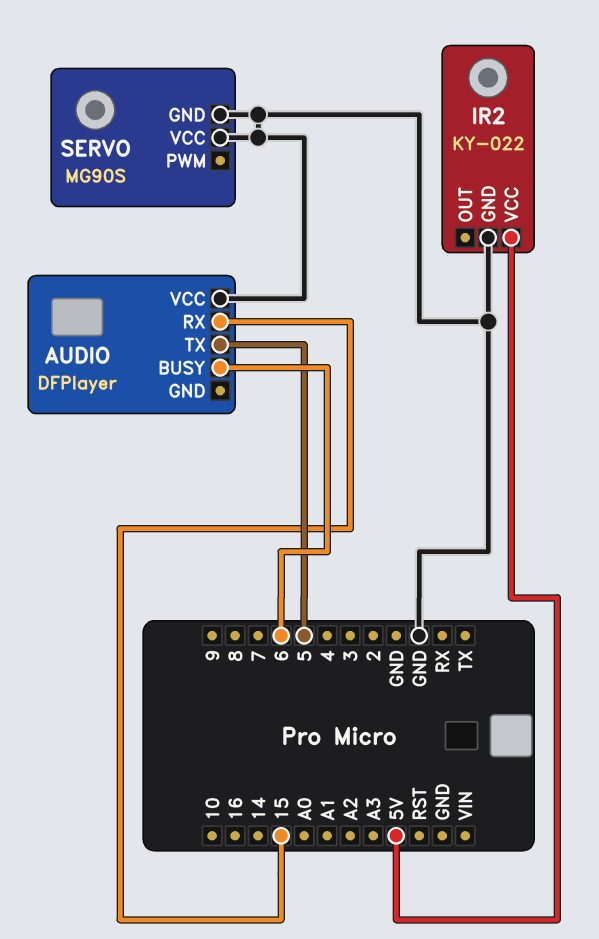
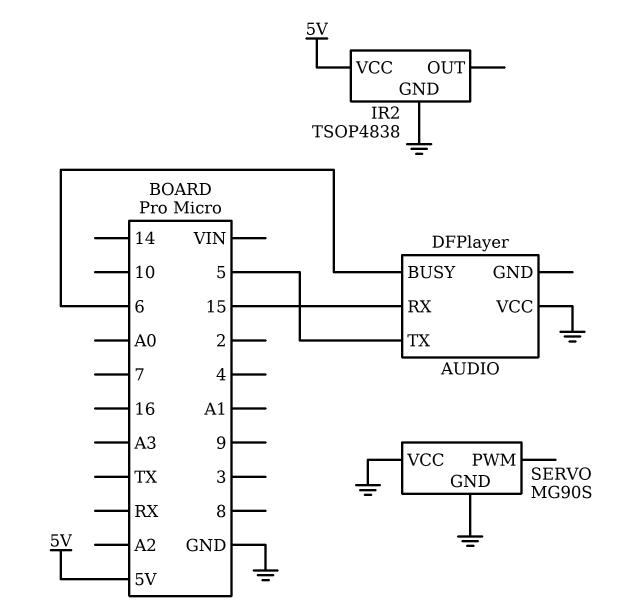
IR2: KY-022 -> TSOP4838

